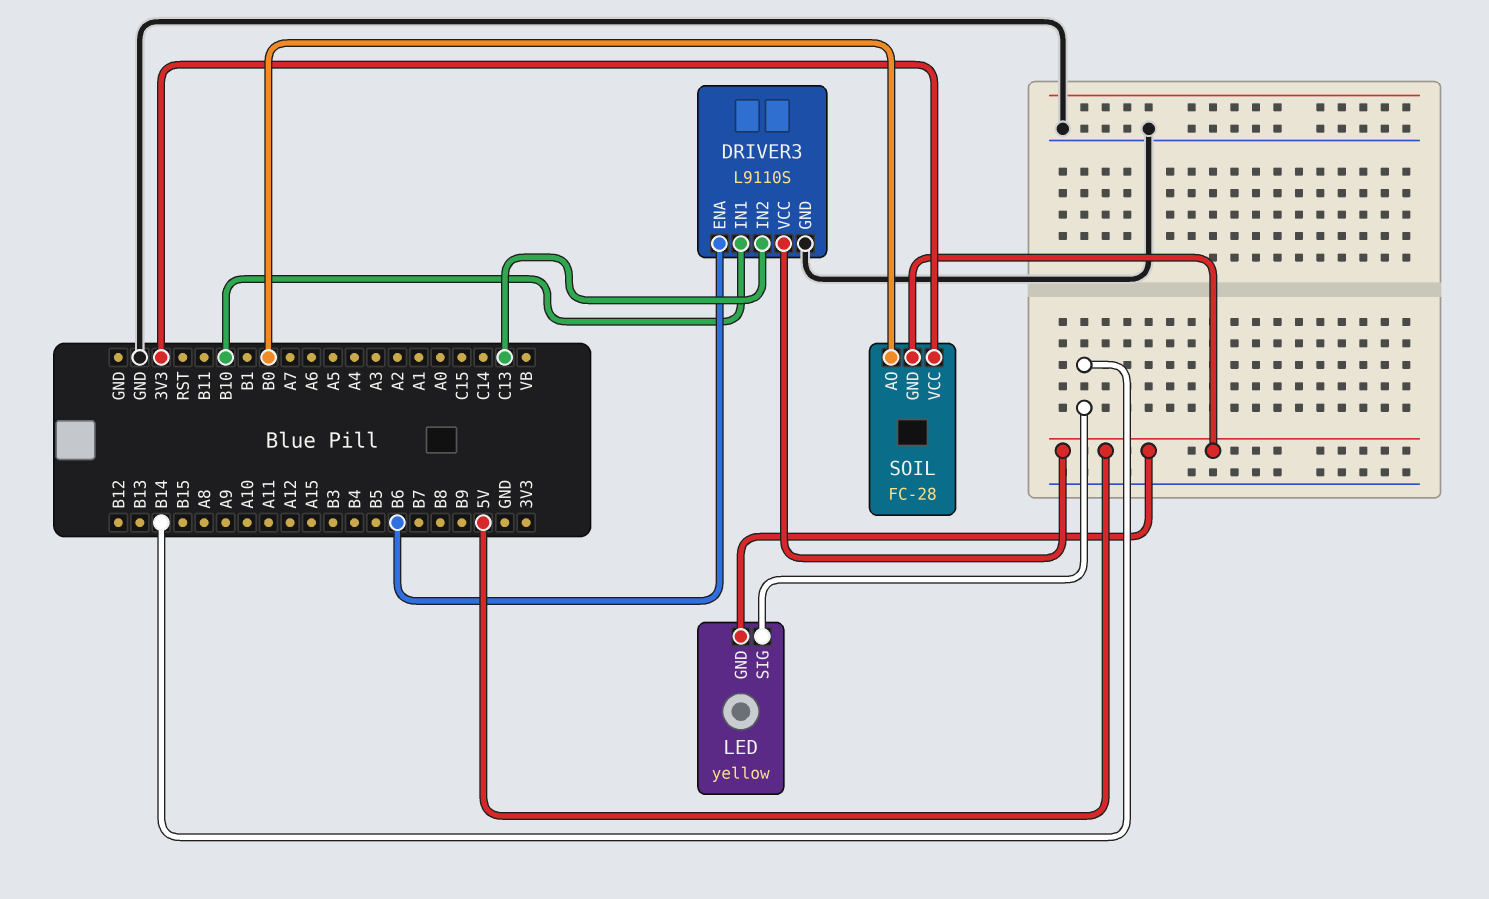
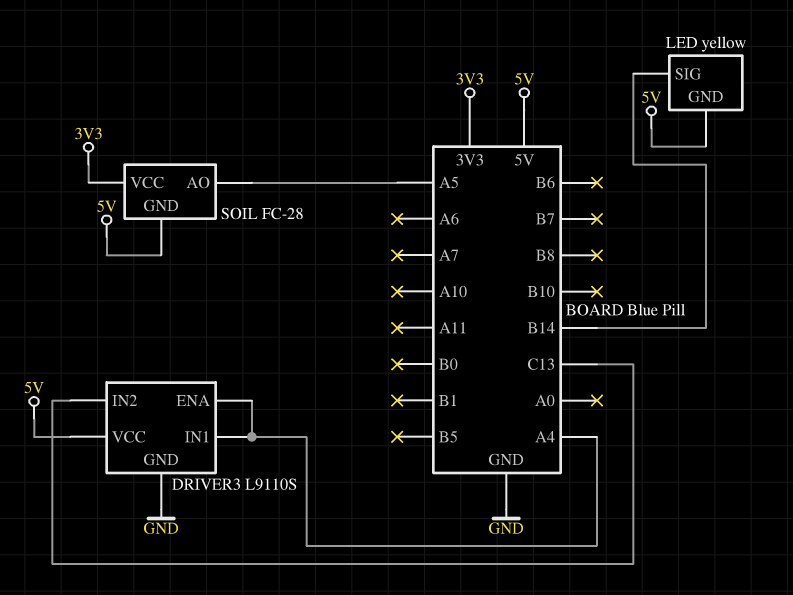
DRIVER3 pin ENA: B6 -> A4
DRIVER3 pin IN1: B10 -> A4
SOIL pin AO: B0 -> A5

